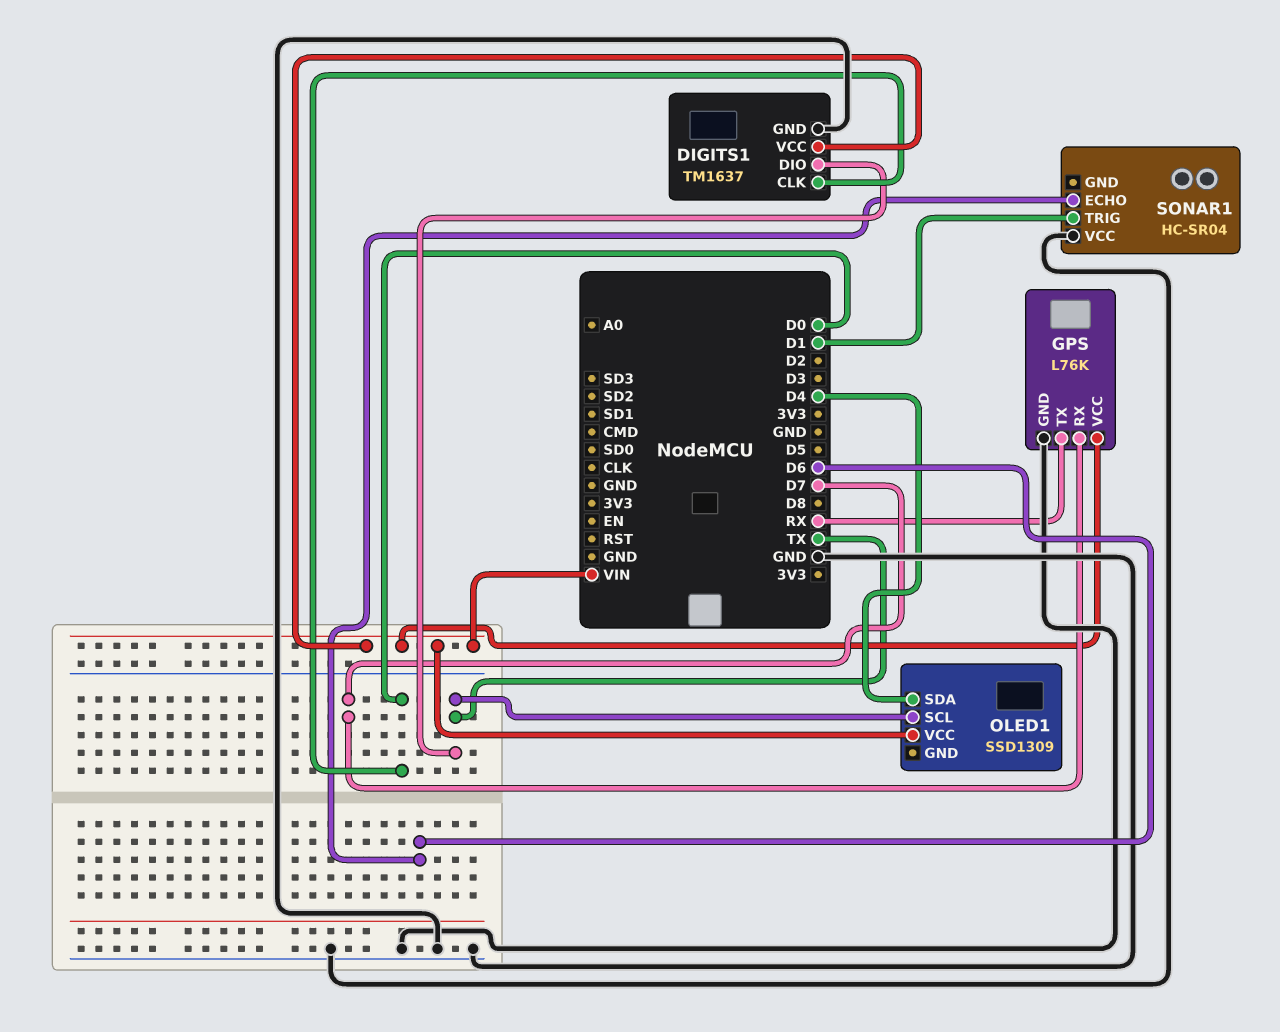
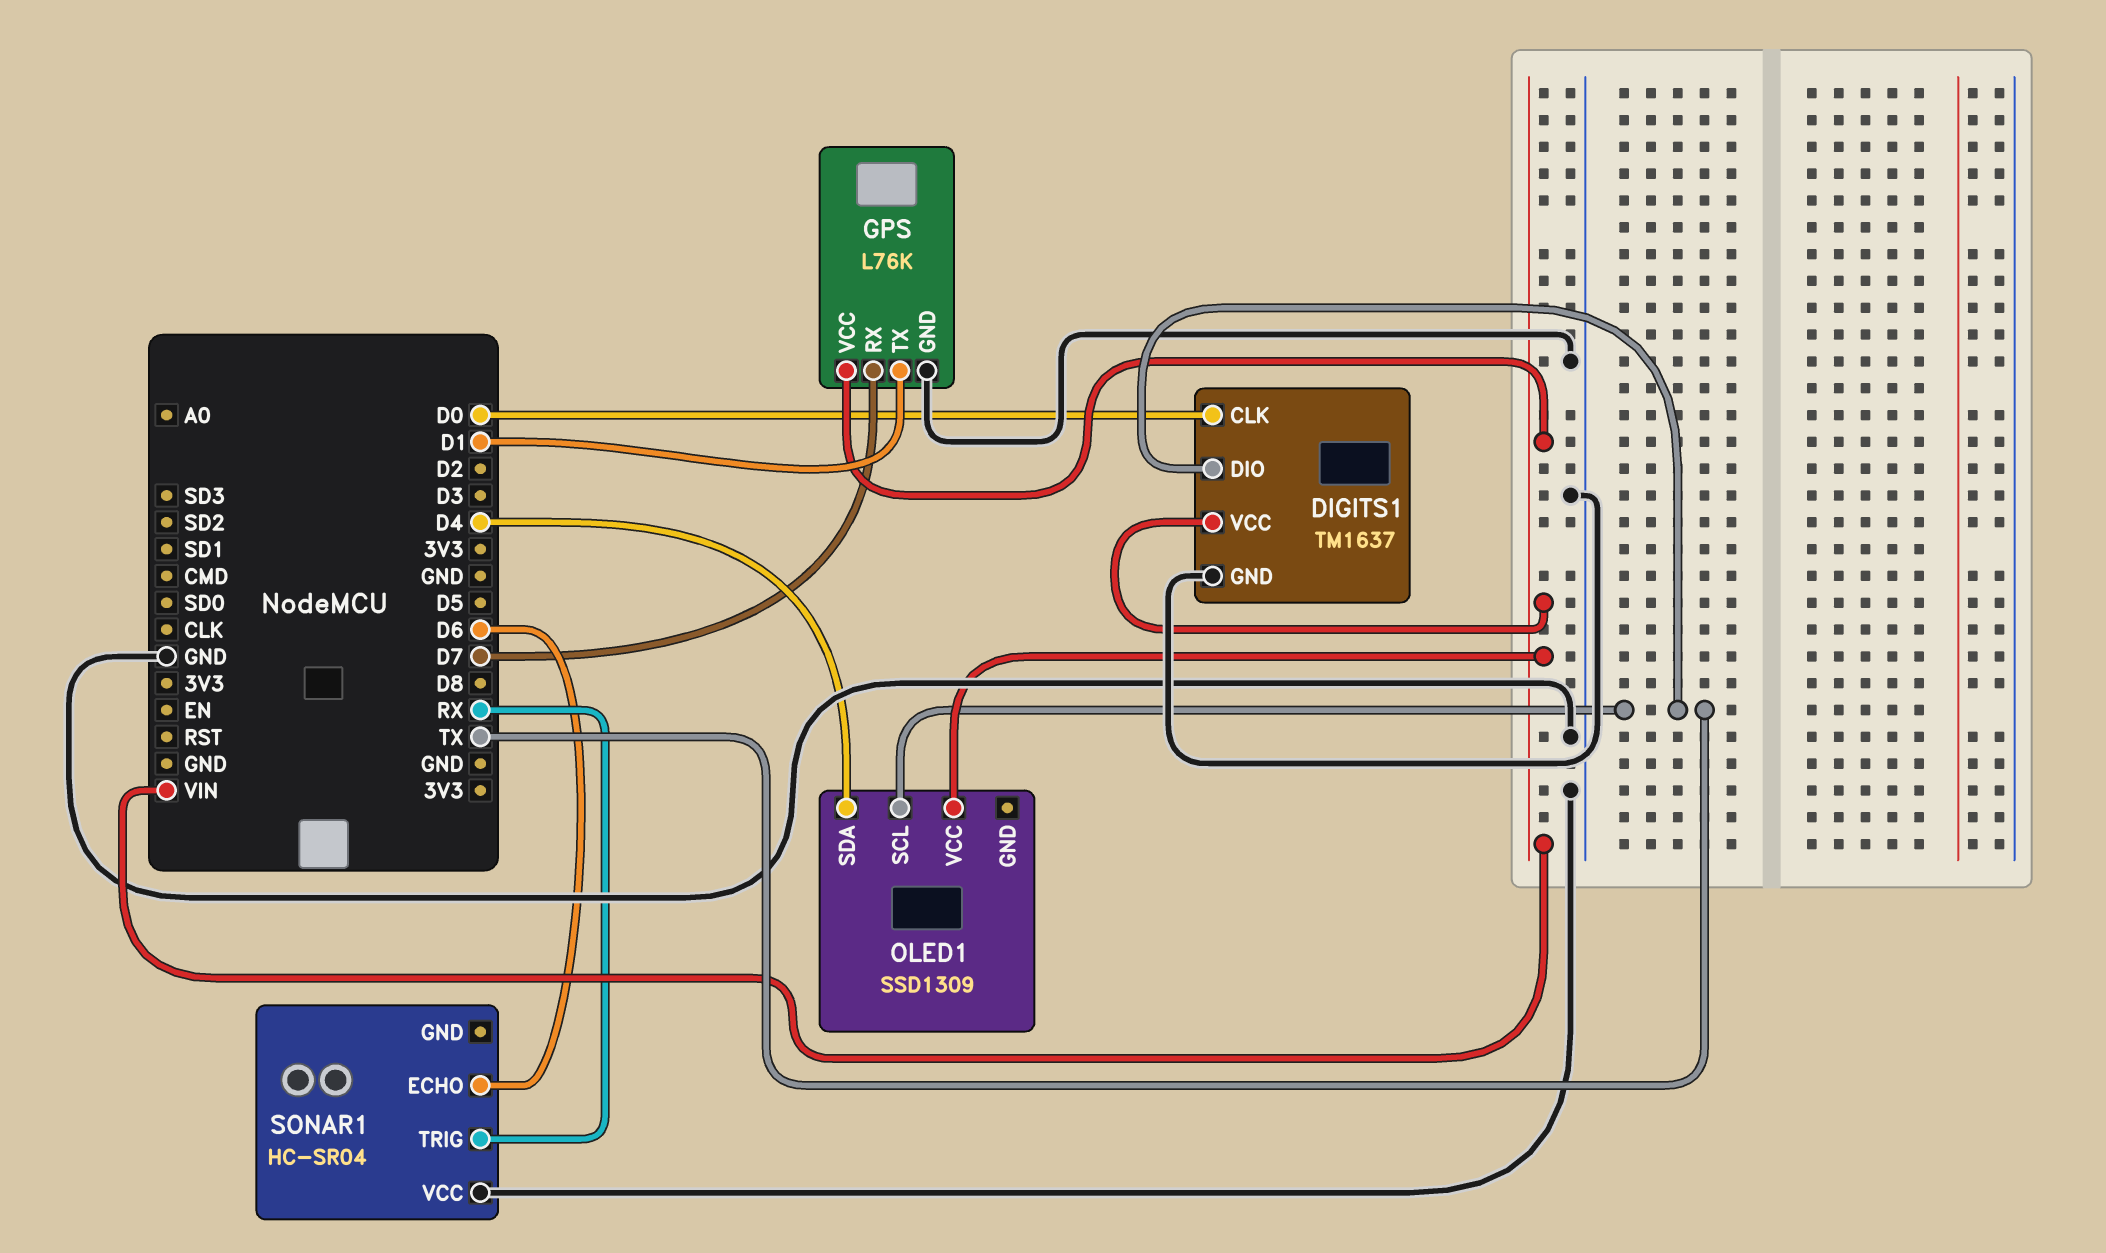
GPS pin TX: RX -> D1
SONAR1 pin TRIG: D1 -> RX

